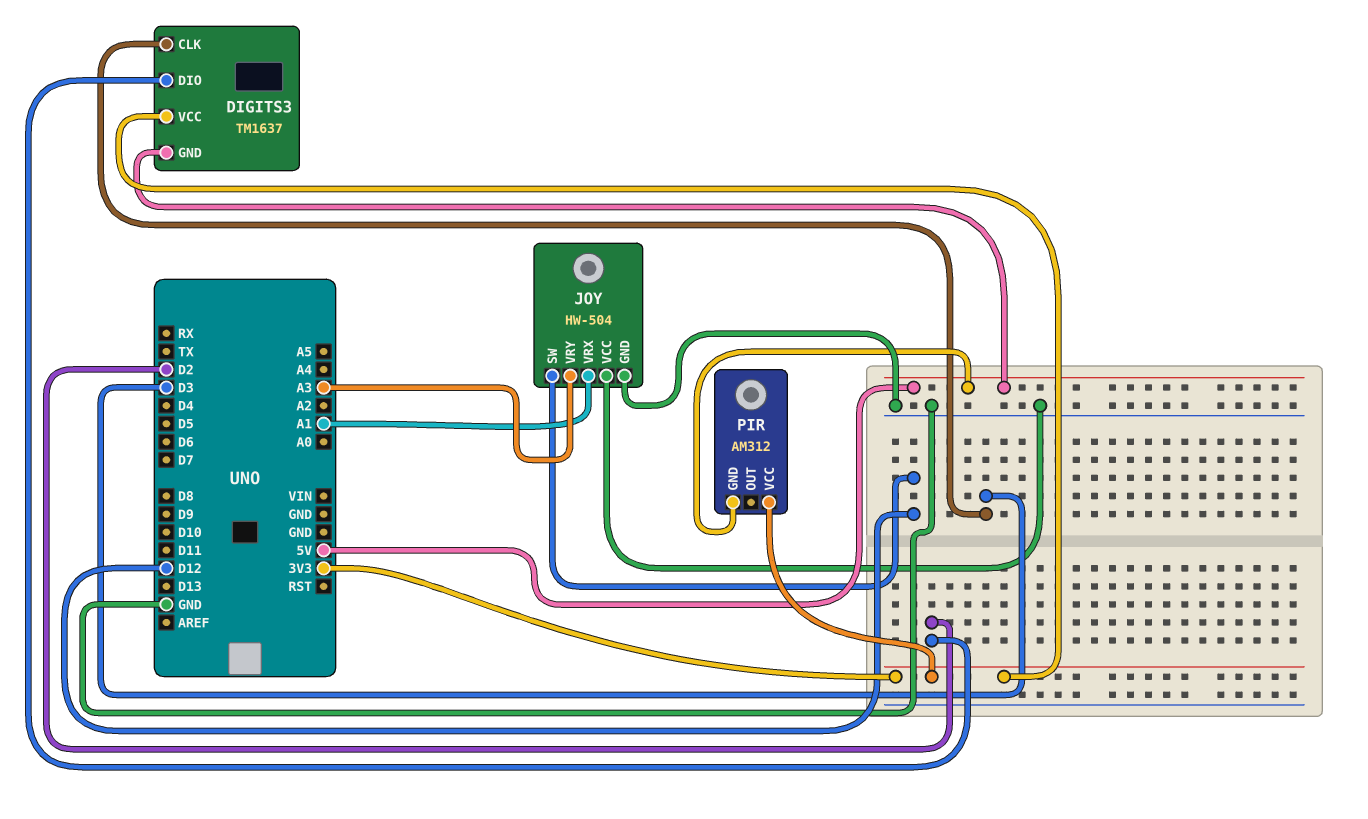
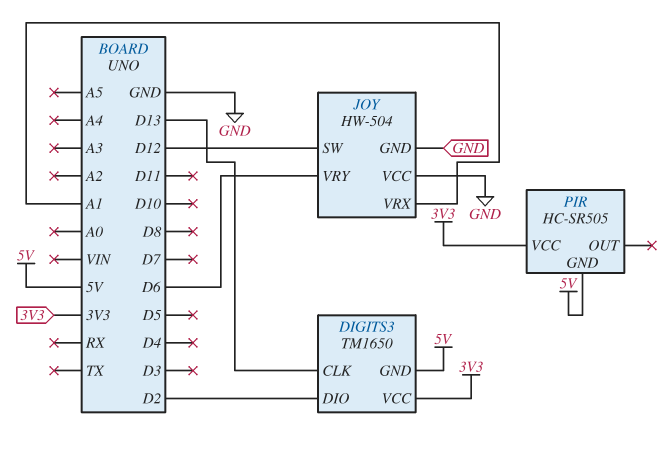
DIGITS3: TM1637 -> TM1650
DIGITS3 pin CLK: D3 -> D13
JOY pin VRY: A3 -> D6
PIR: AM312 -> HC-SR505

